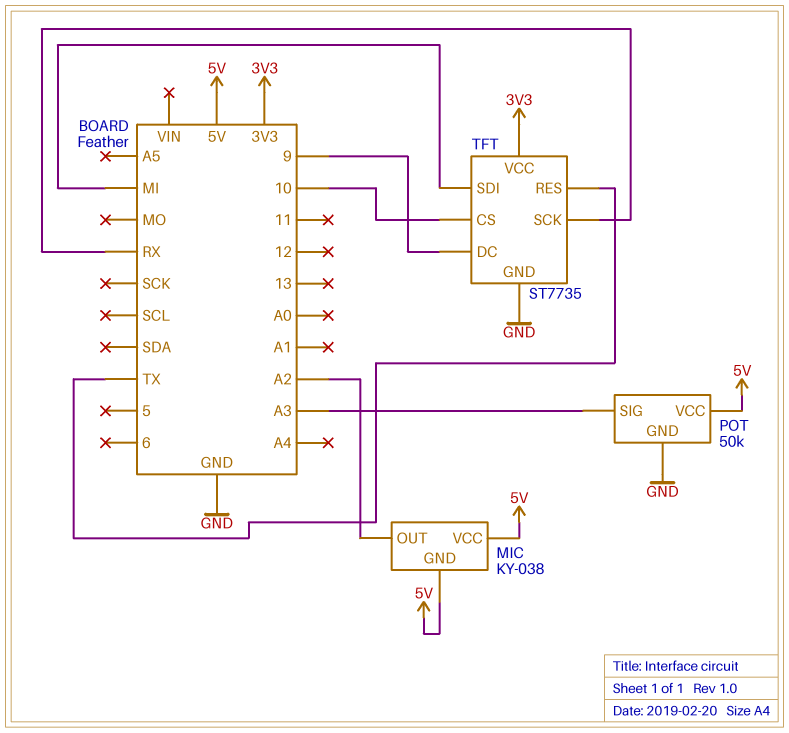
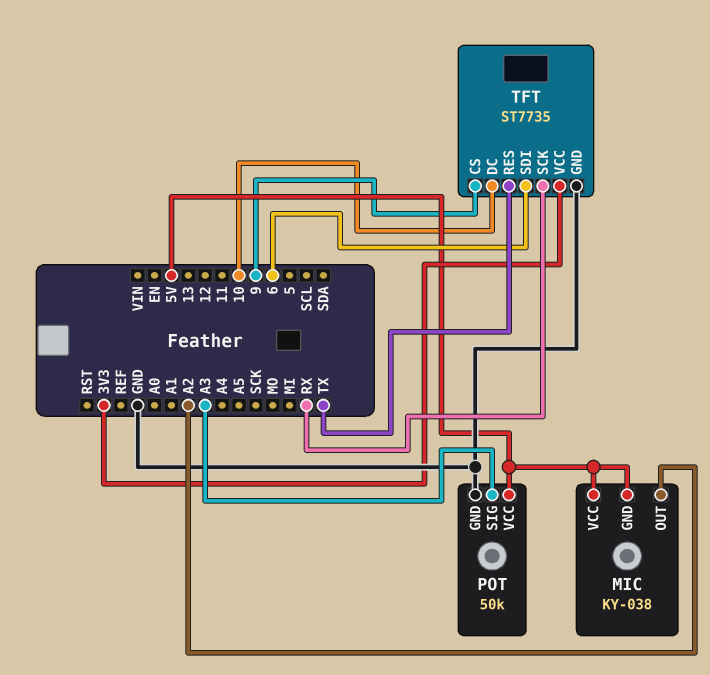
TFT pin CS: 10 -> 9
TFT pin DC: 9 -> 10
TFT pin SDI: MI -> 6

